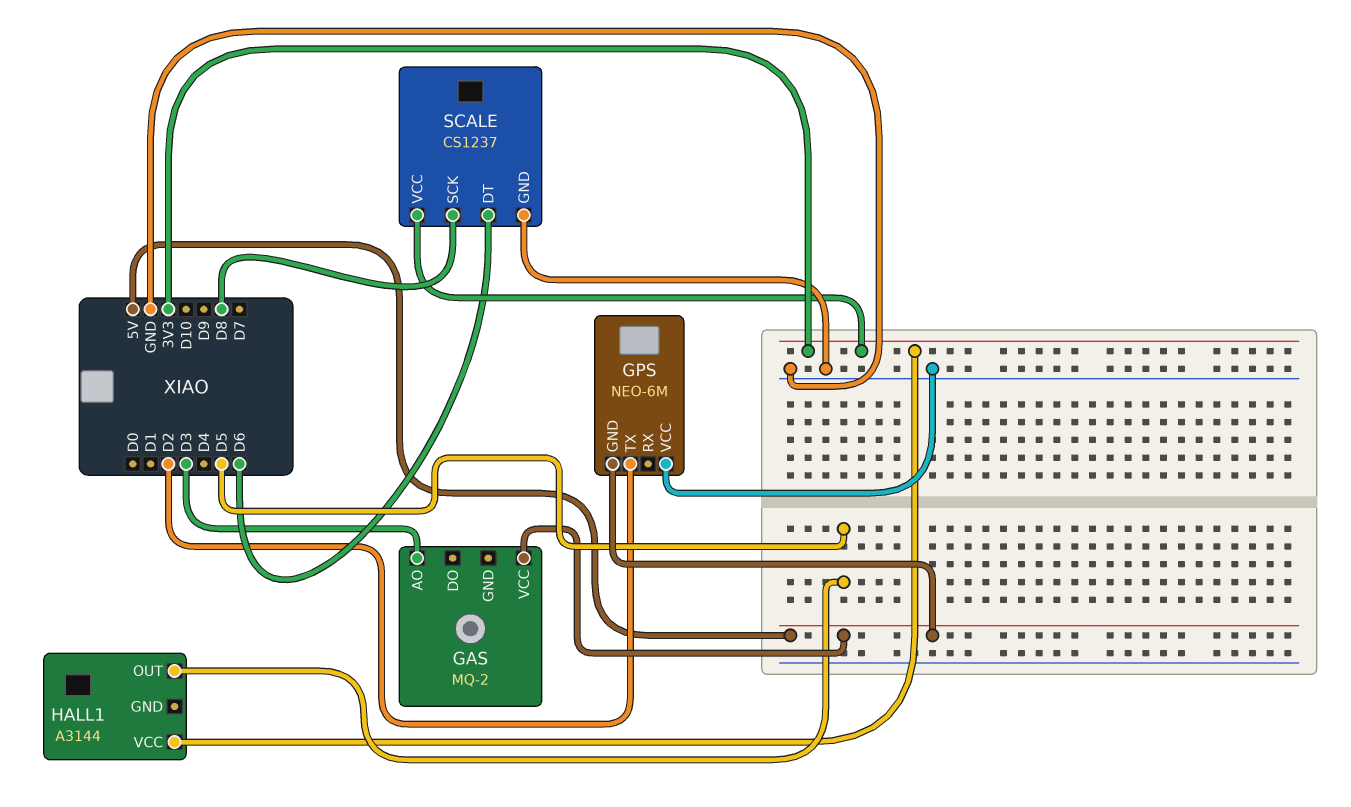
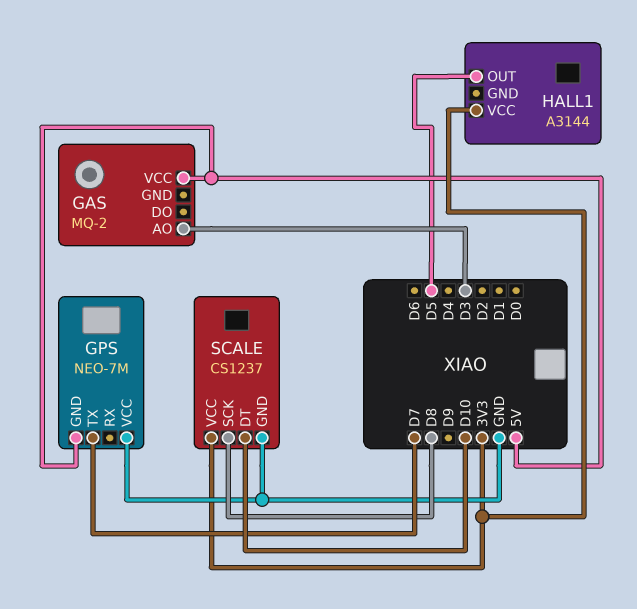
GPS: NEO-6M -> NEO-7M
GPS pin TX: D2 -> D7
SCALE pin DT: D6 -> D10

